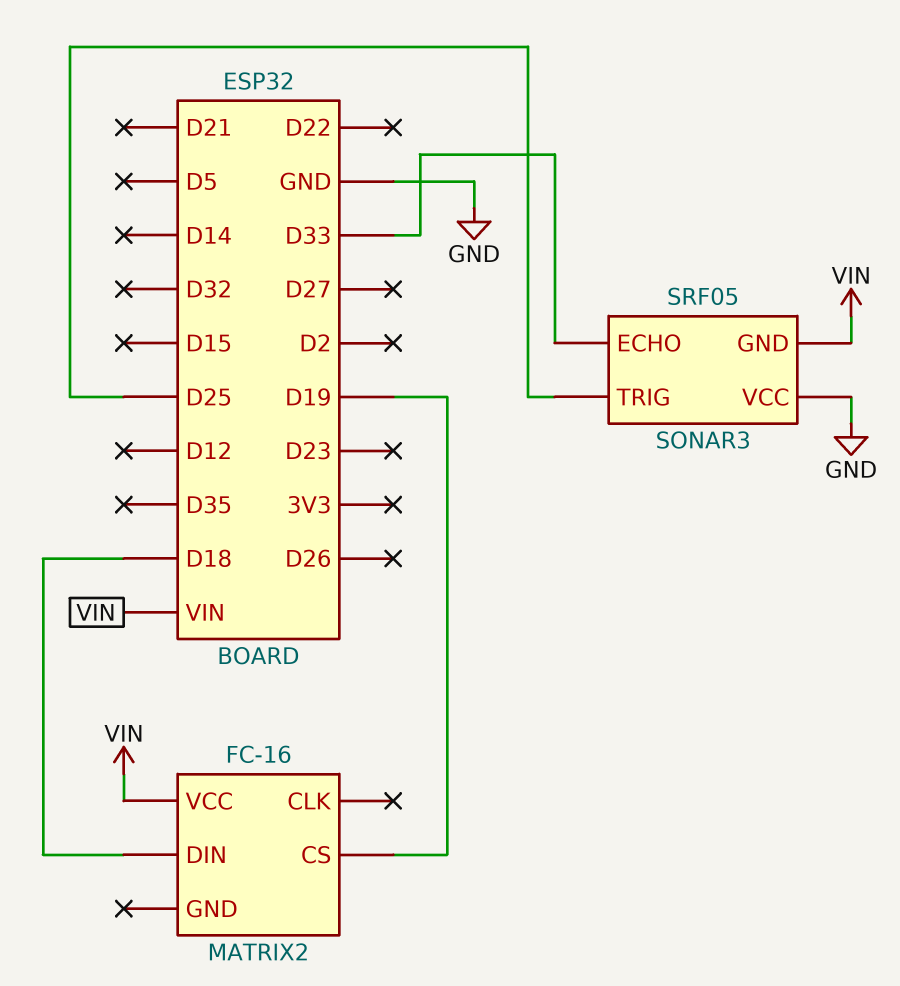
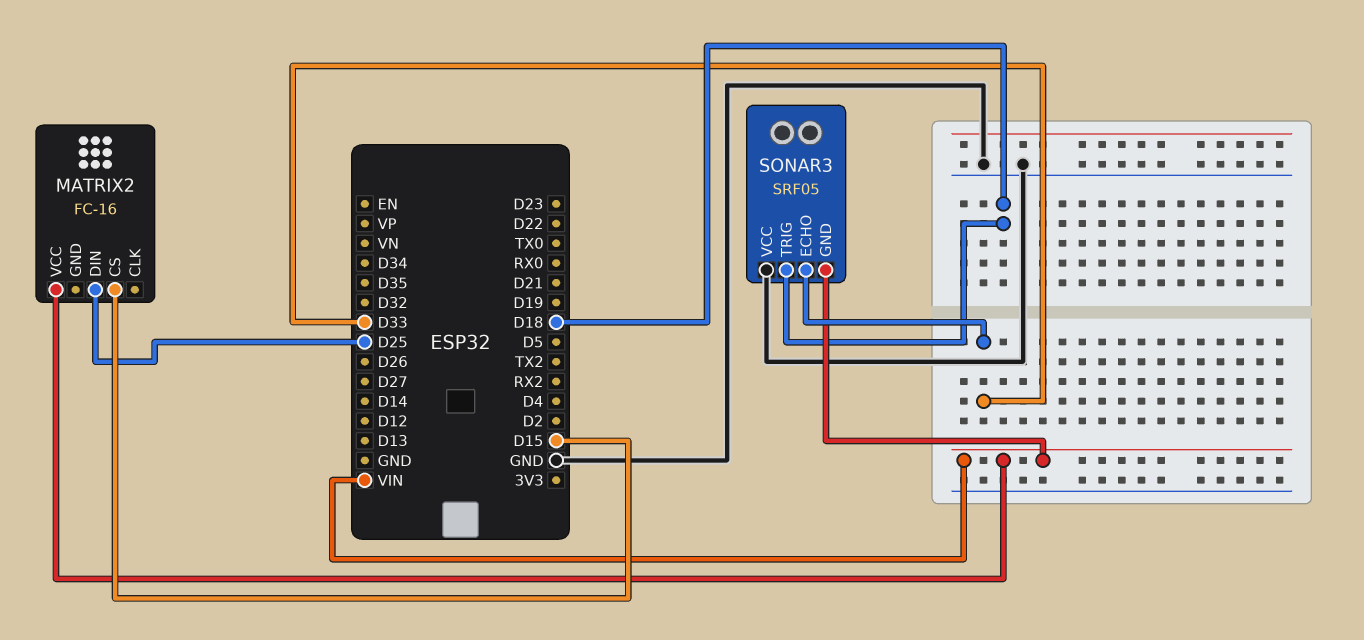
MATRIX2 pin CS: D19 -> D15
MATRIX2 pin DIN: D18 -> D25
SONAR3 pin TRIG: D25 -> D18

